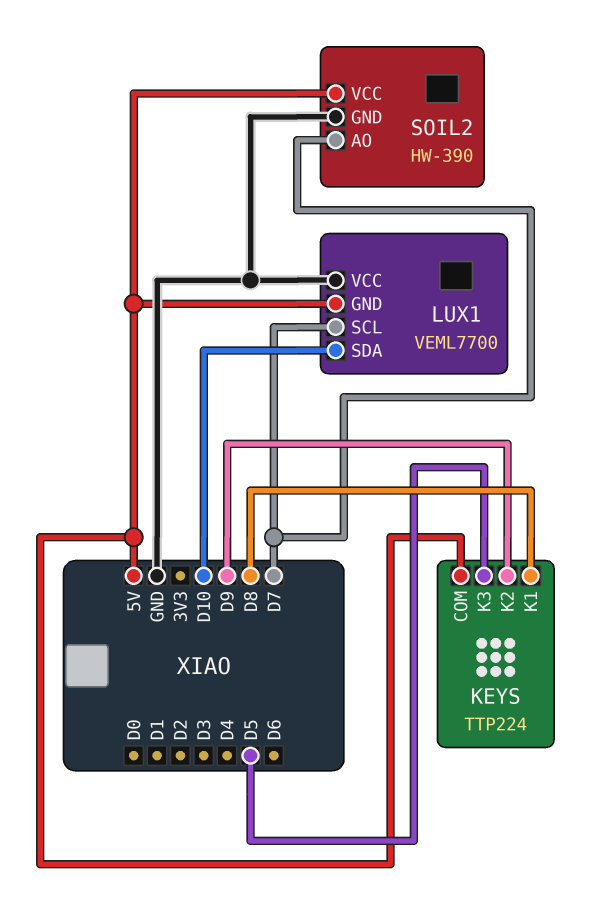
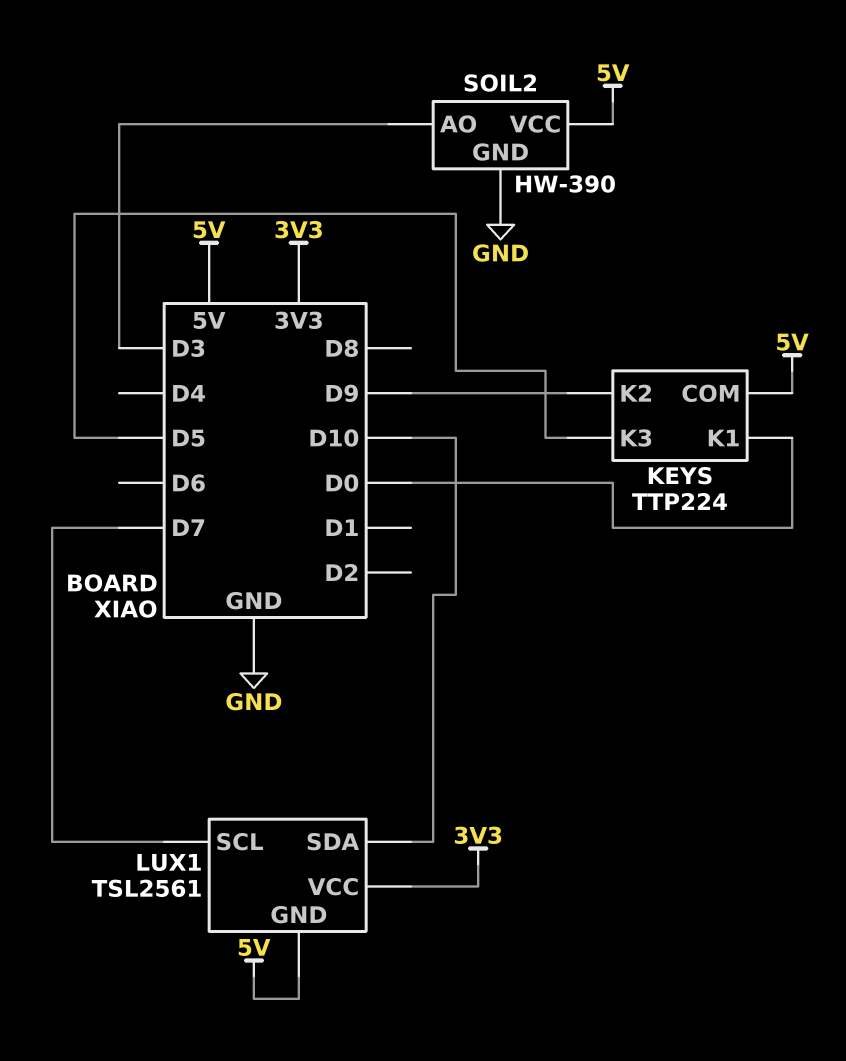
KEYS pin K1: D8 -> D0
LUX1: VEML7700 -> TSL2561
LUX1 pin VCC: GND -> 3V3
SOIL2 pin AO: D7 -> D3

